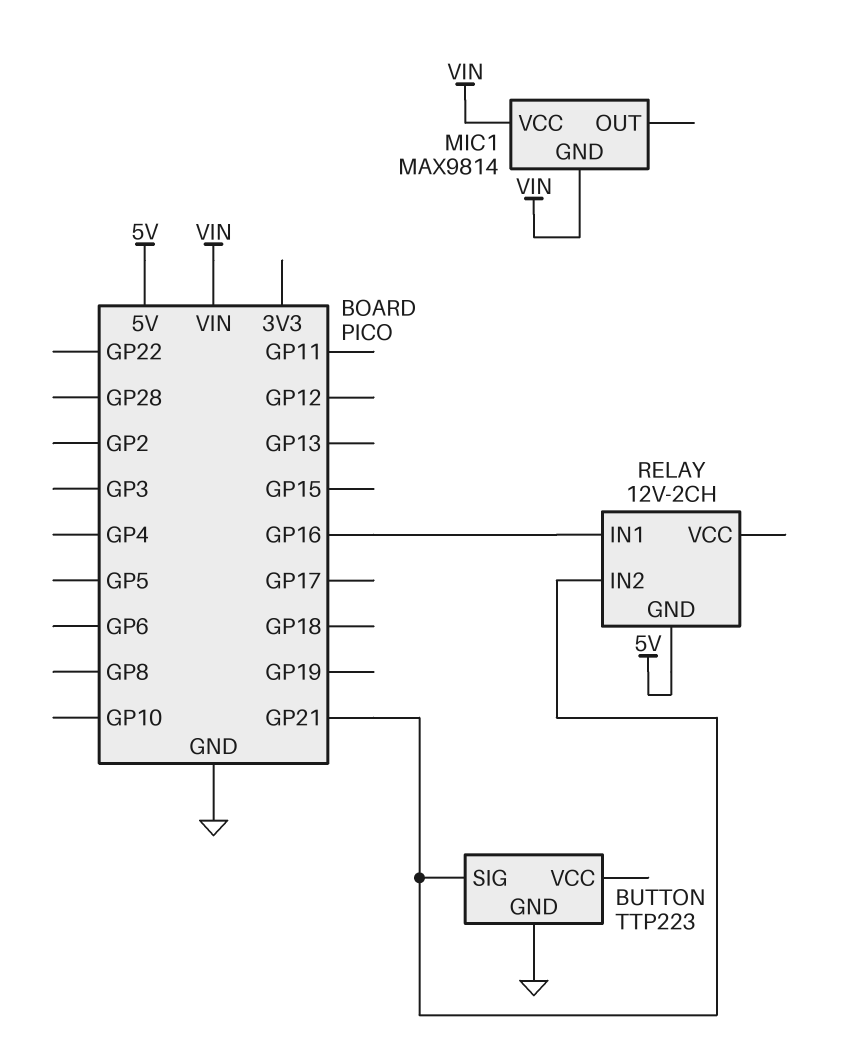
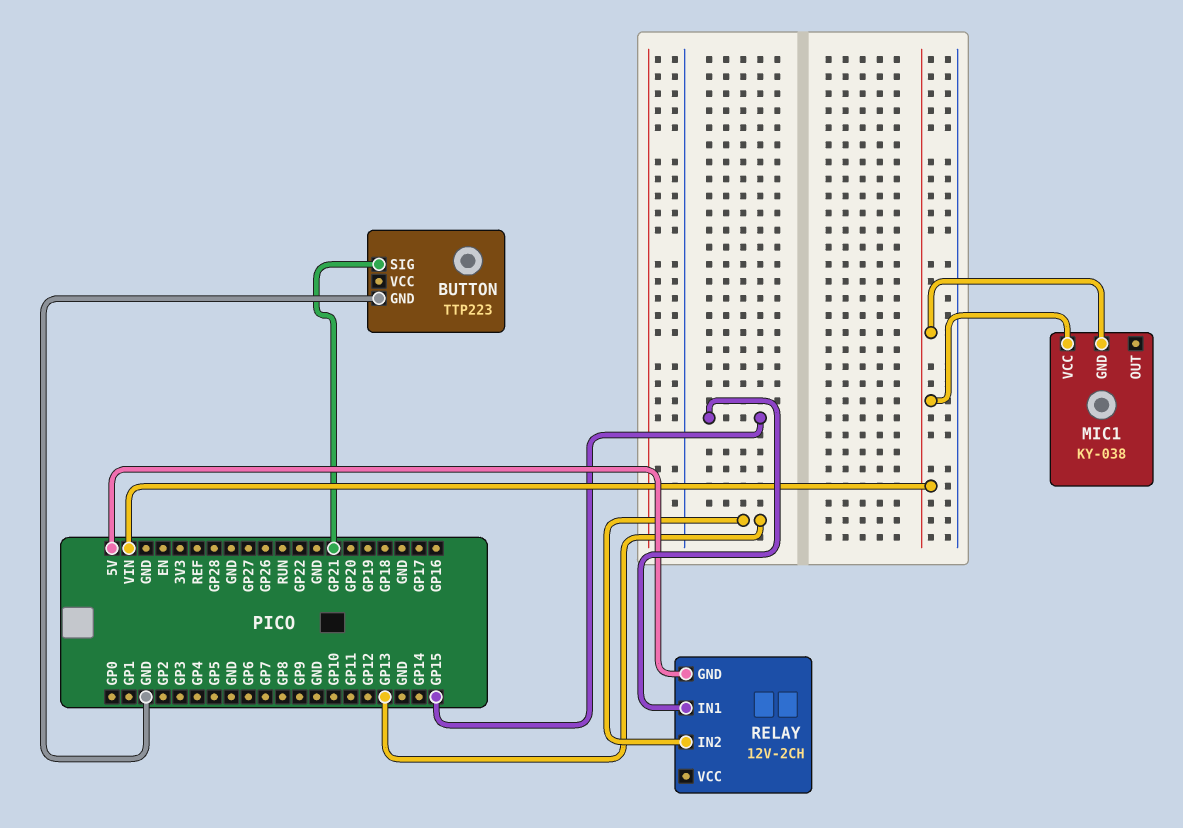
MIC1: MAX9814 -> KY-038
RELAY pin IN1: GP16 -> GP15
RELAY pin IN2: GP21 -> GP13

